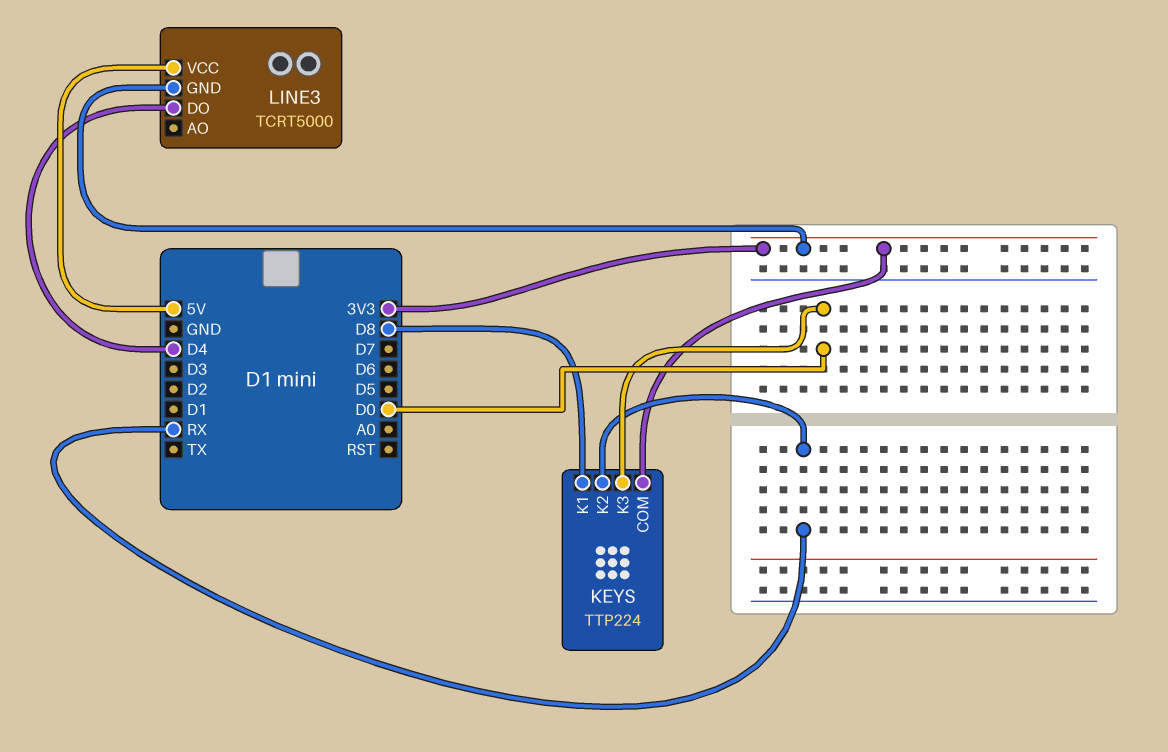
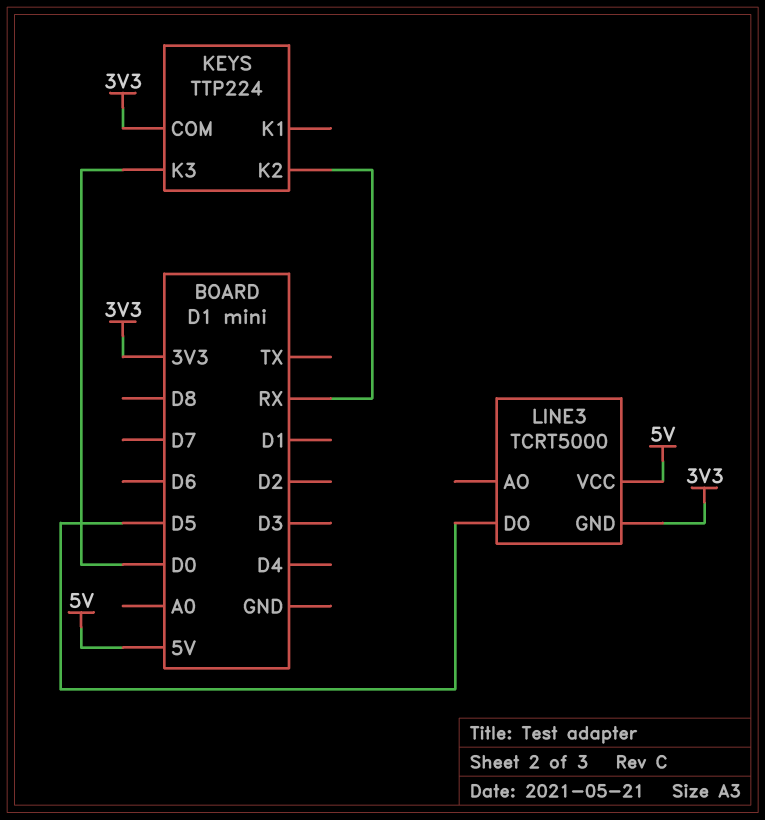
KEYS pin K1: D8 -> none
LINE3 pin DO: D4 -> D5

